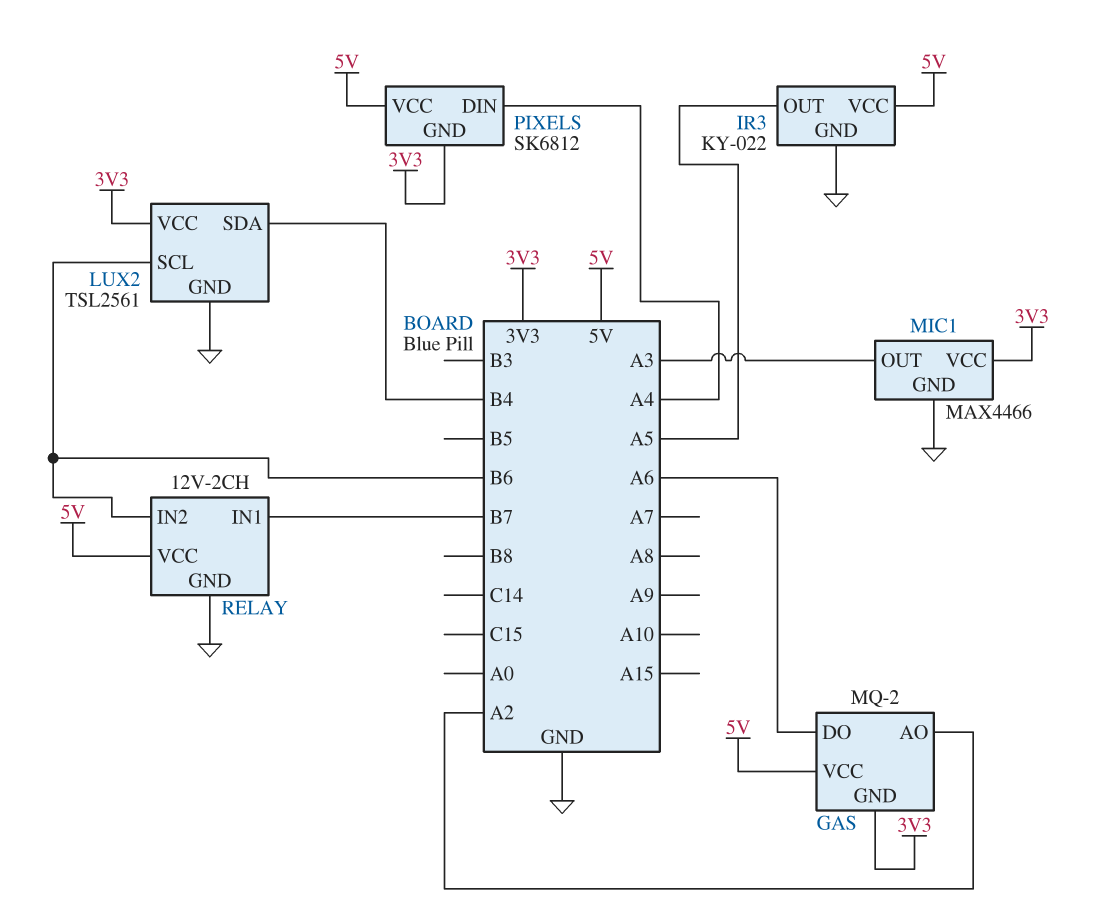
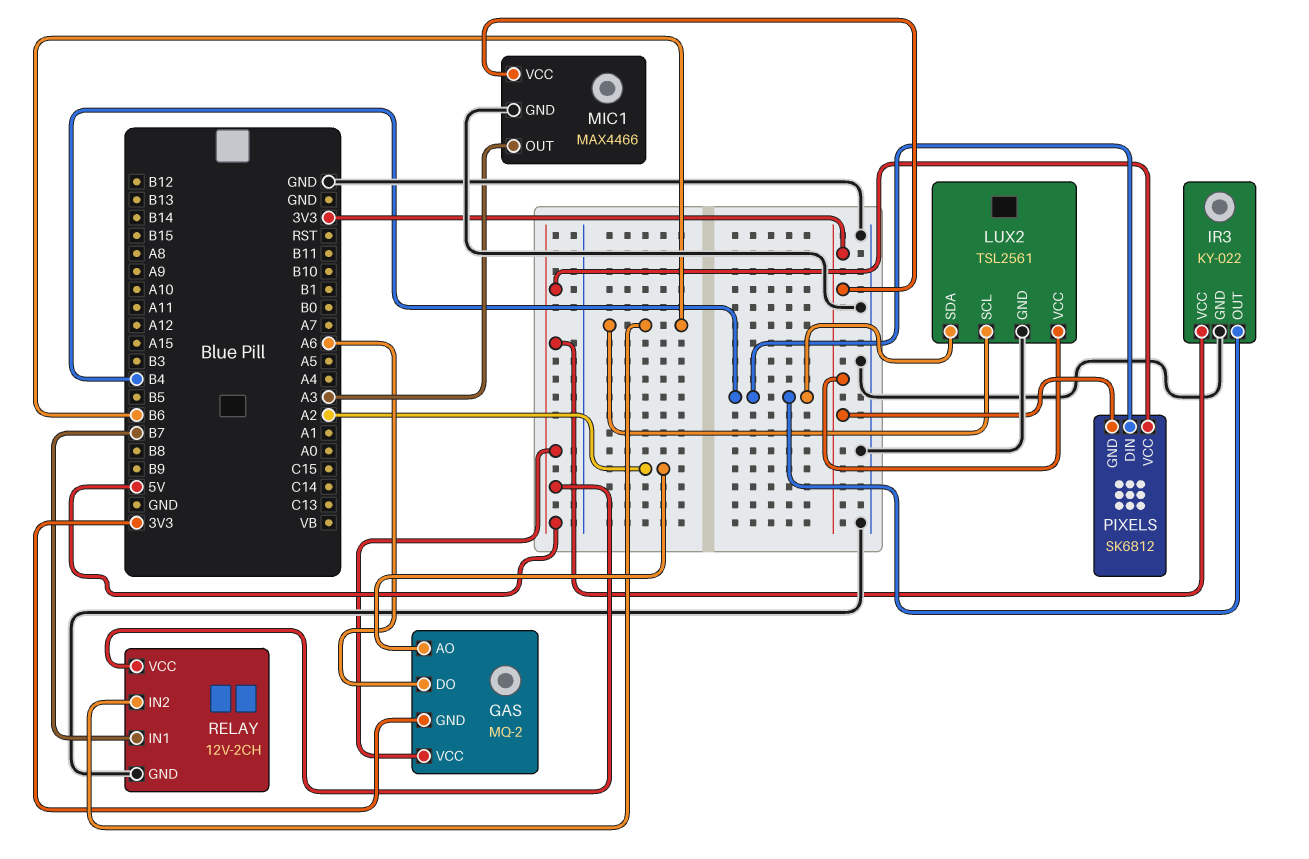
IR3 pin OUT: A5 -> B4
PIXELS pin DIN: A4 -> B4

